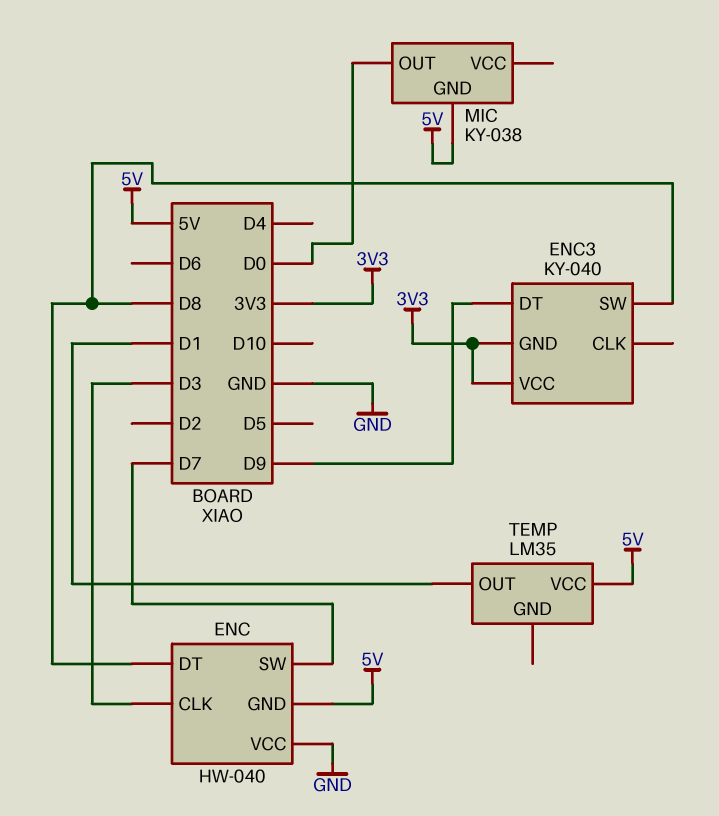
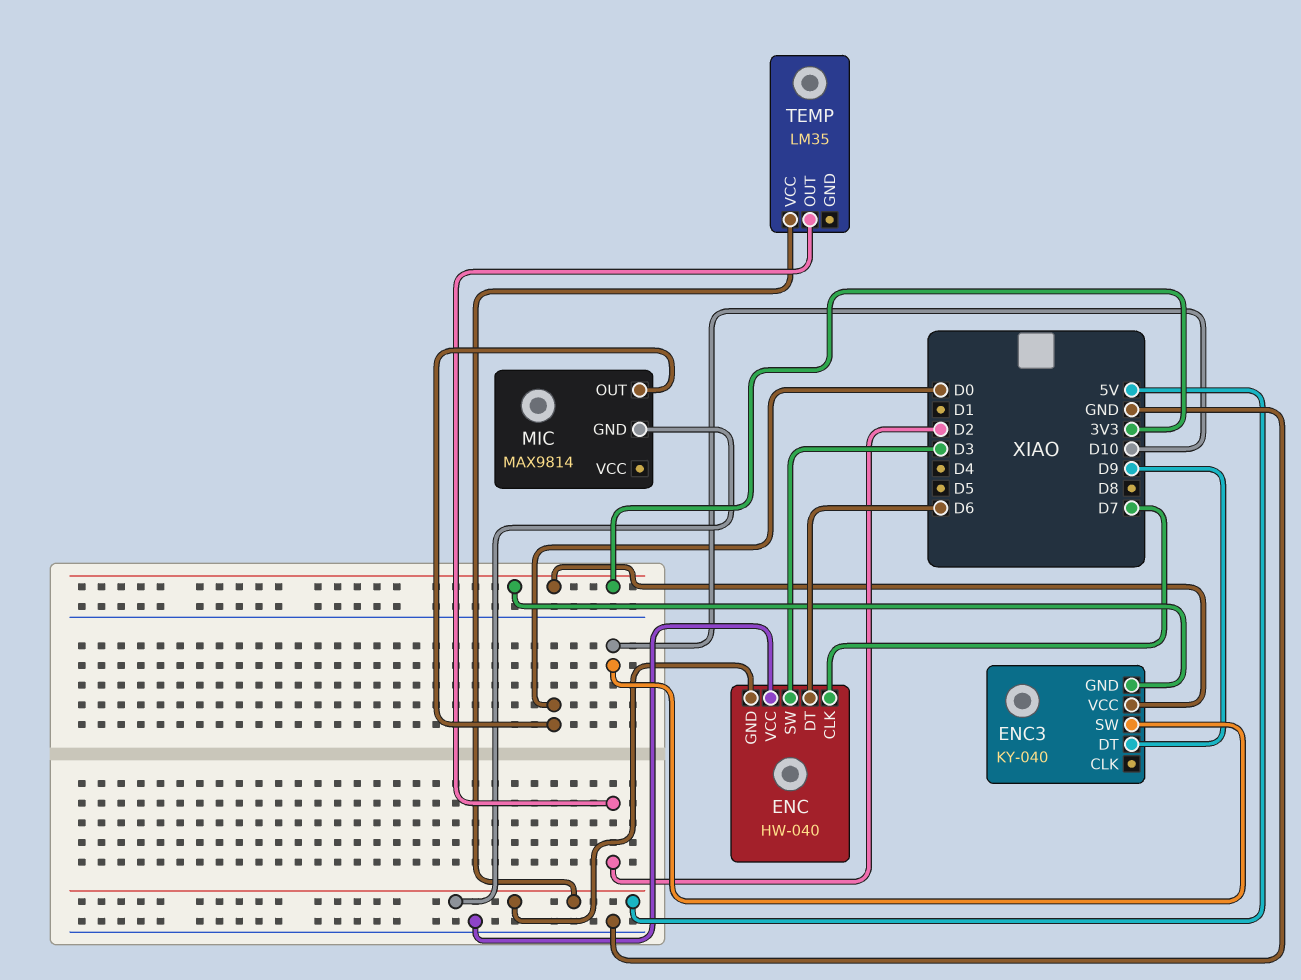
ENC pin CLK: D3 -> D7
ENC pin DT: D8 -> D6
ENC pin SW: D7 -> D3
ENC3 pin SW: D8 -> D10
MIC: KY-038 -> MAX9814
TEMP pin OUT: D1 -> D2

